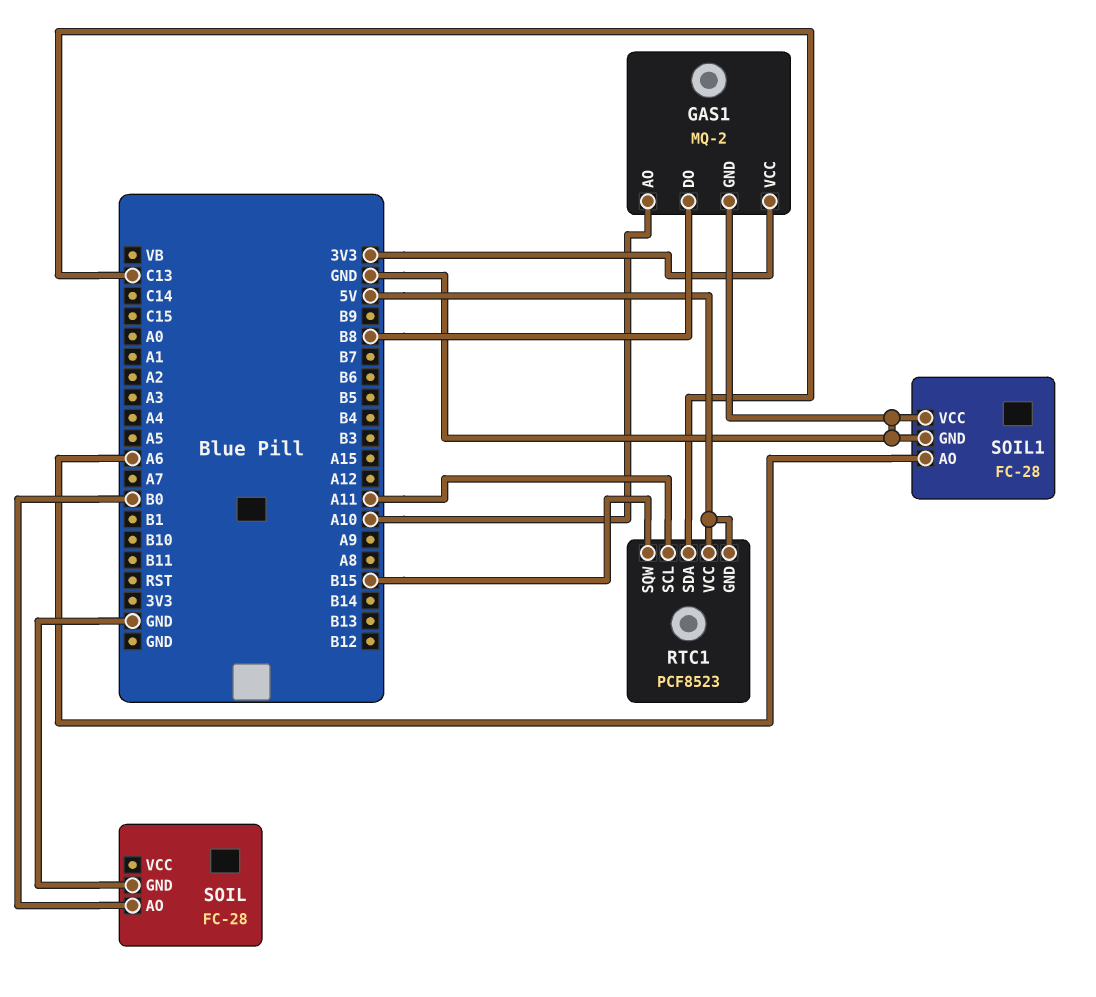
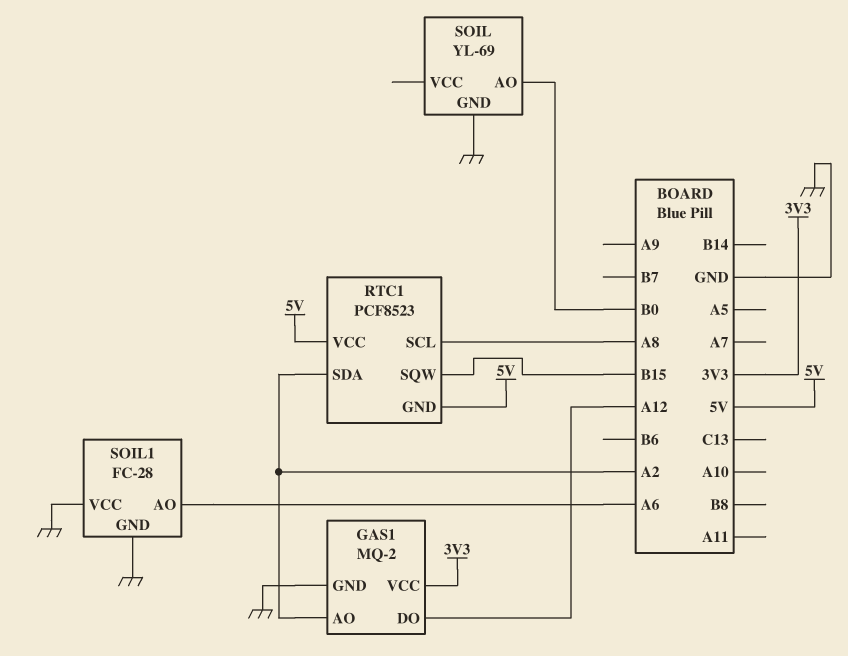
GAS1 pin AO: A10 -> A2
GAS1 pin DO: B8 -> A12
RTC1 pin SCL: A11 -> A8
RTC1 pin SDA: C13 -> A2
SOIL: FC-28 -> YL-69

